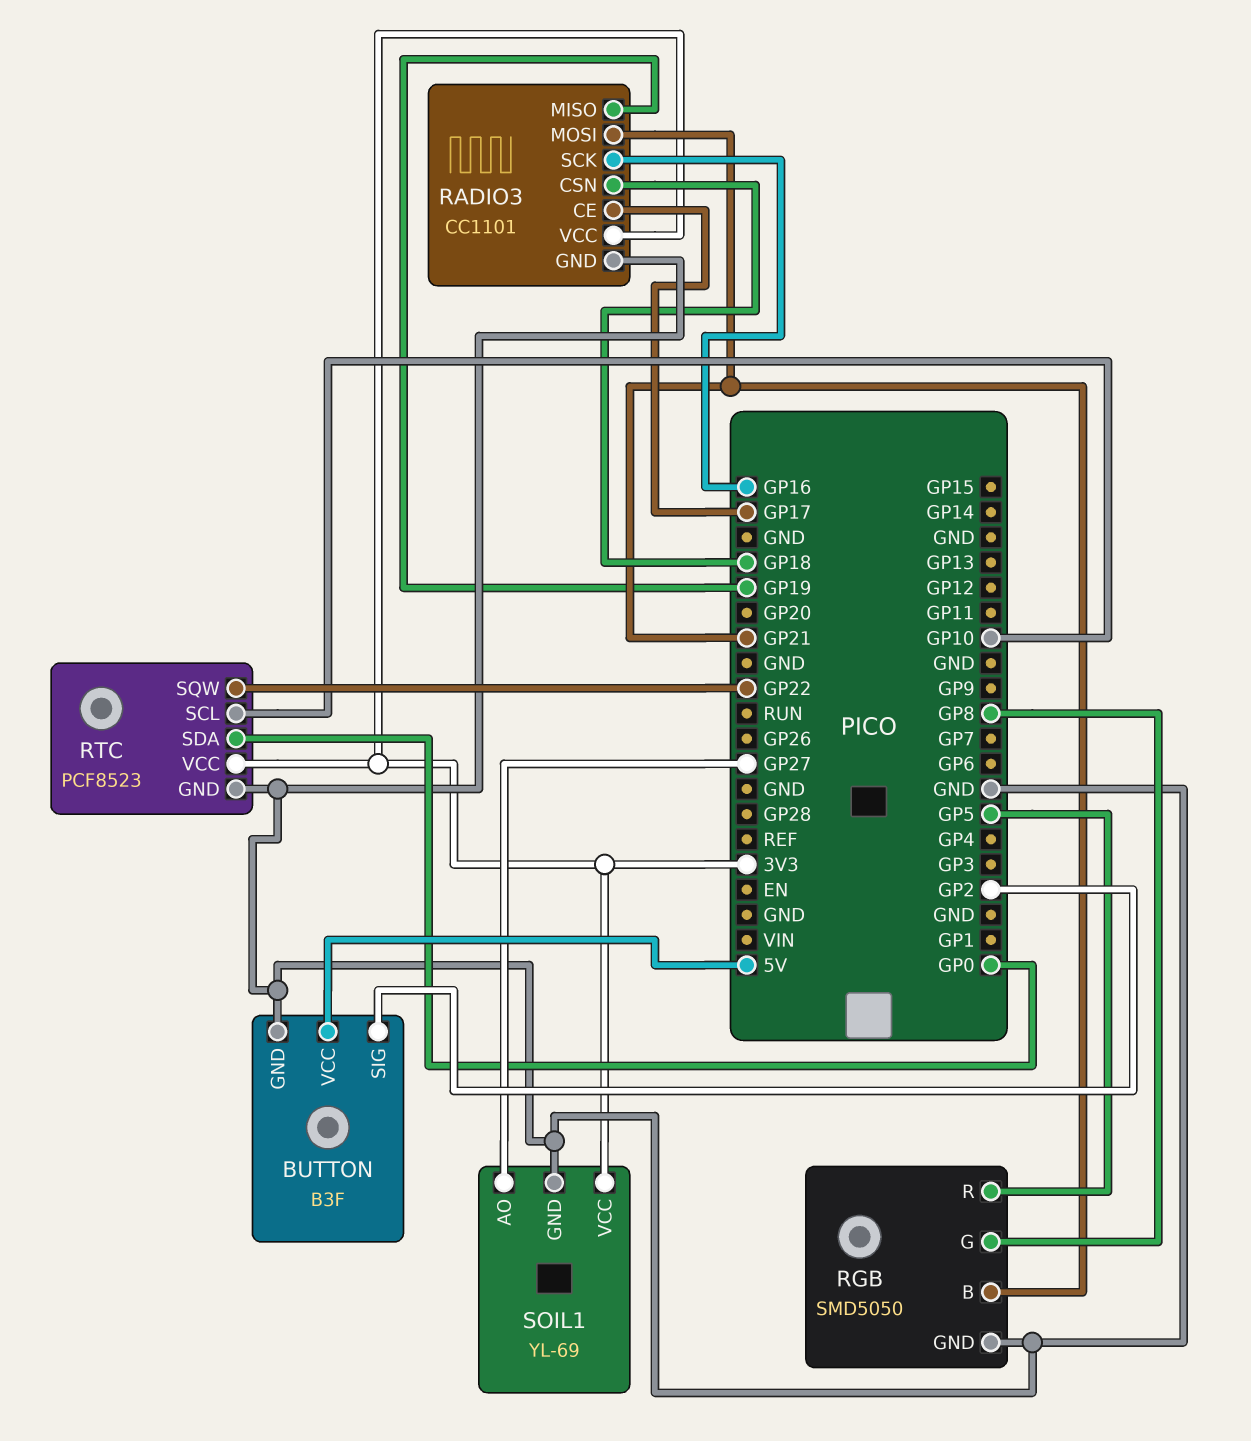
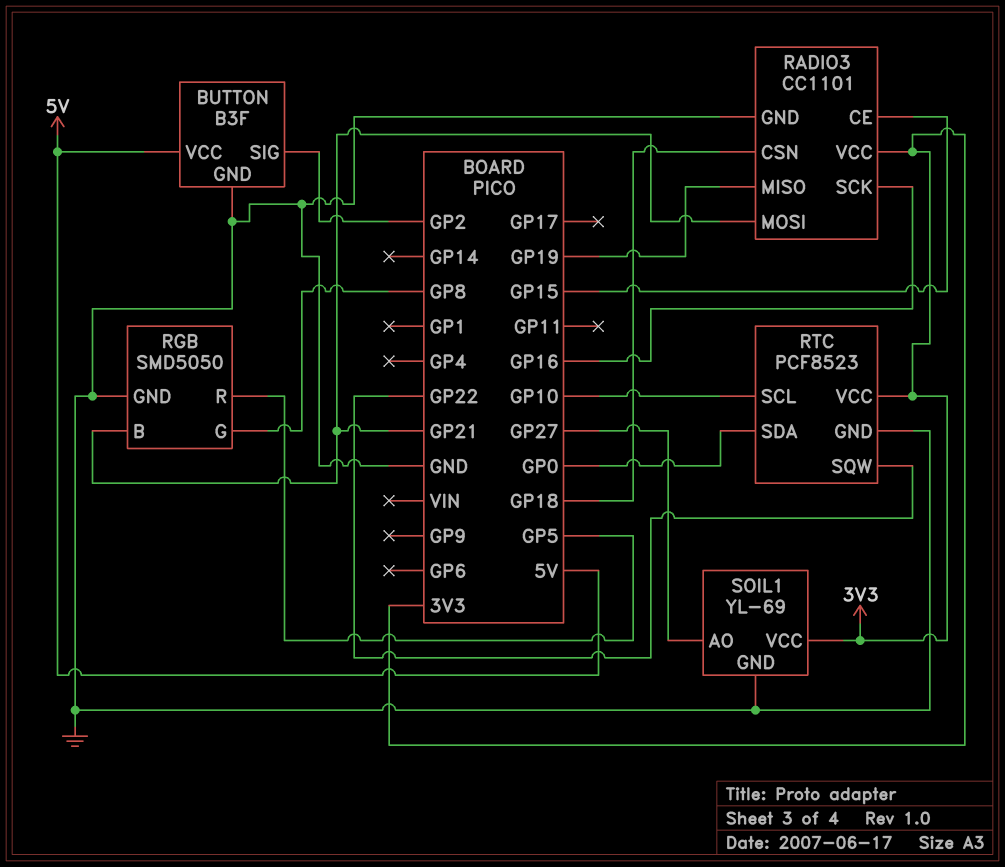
RADIO3 pin CE: GP17 -> GP15

